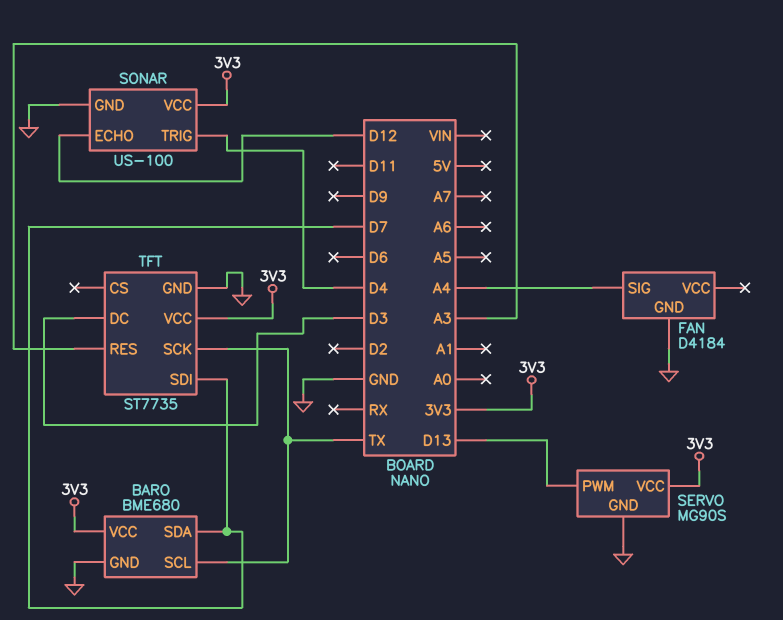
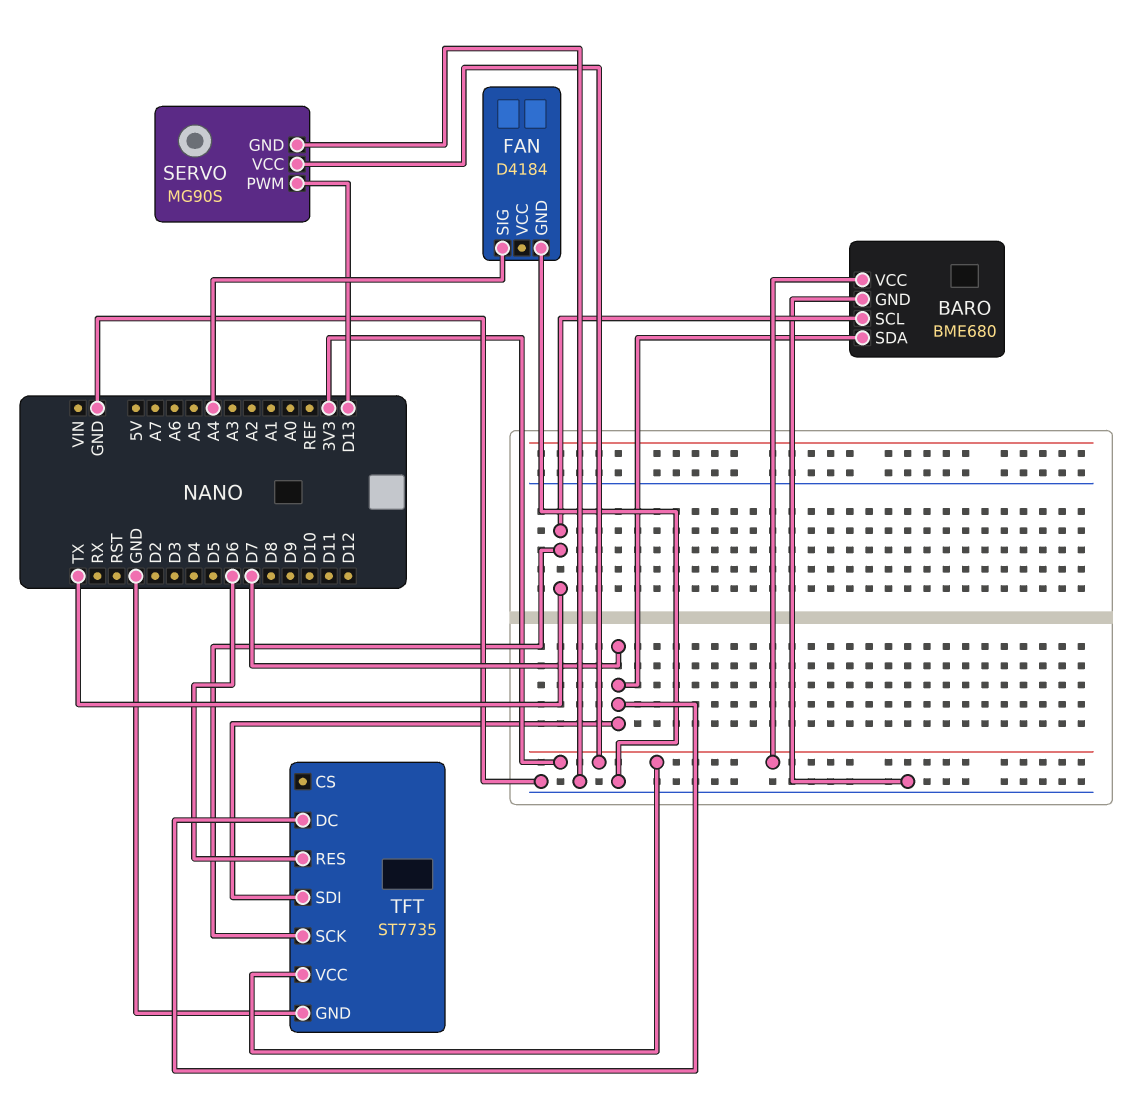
SONAR: US-100 -> none
SONAR pin ECHO: D12 -> none
SONAR pin GND: GND -> none
SONAR pin TRIG: D4 -> none
SONAR pin VCC: 3V3 -> none
TFT pin DC: D3 -> D7
TFT pin RES: A3 -> D6

